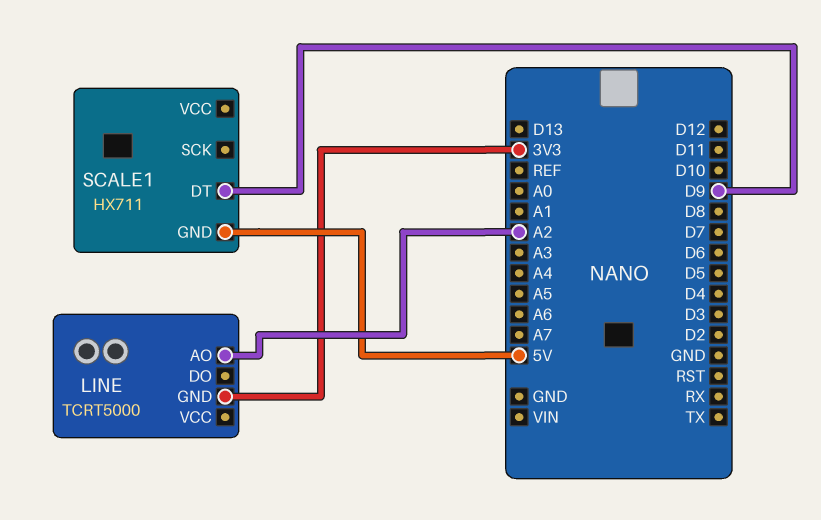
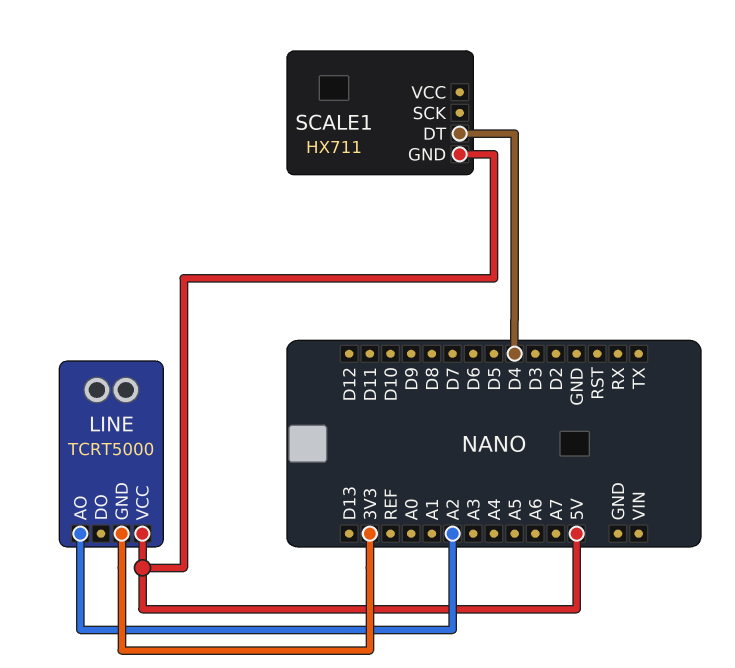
LINE pin VCC: none -> 5V
SCALE1 pin DT: D9 -> D4

